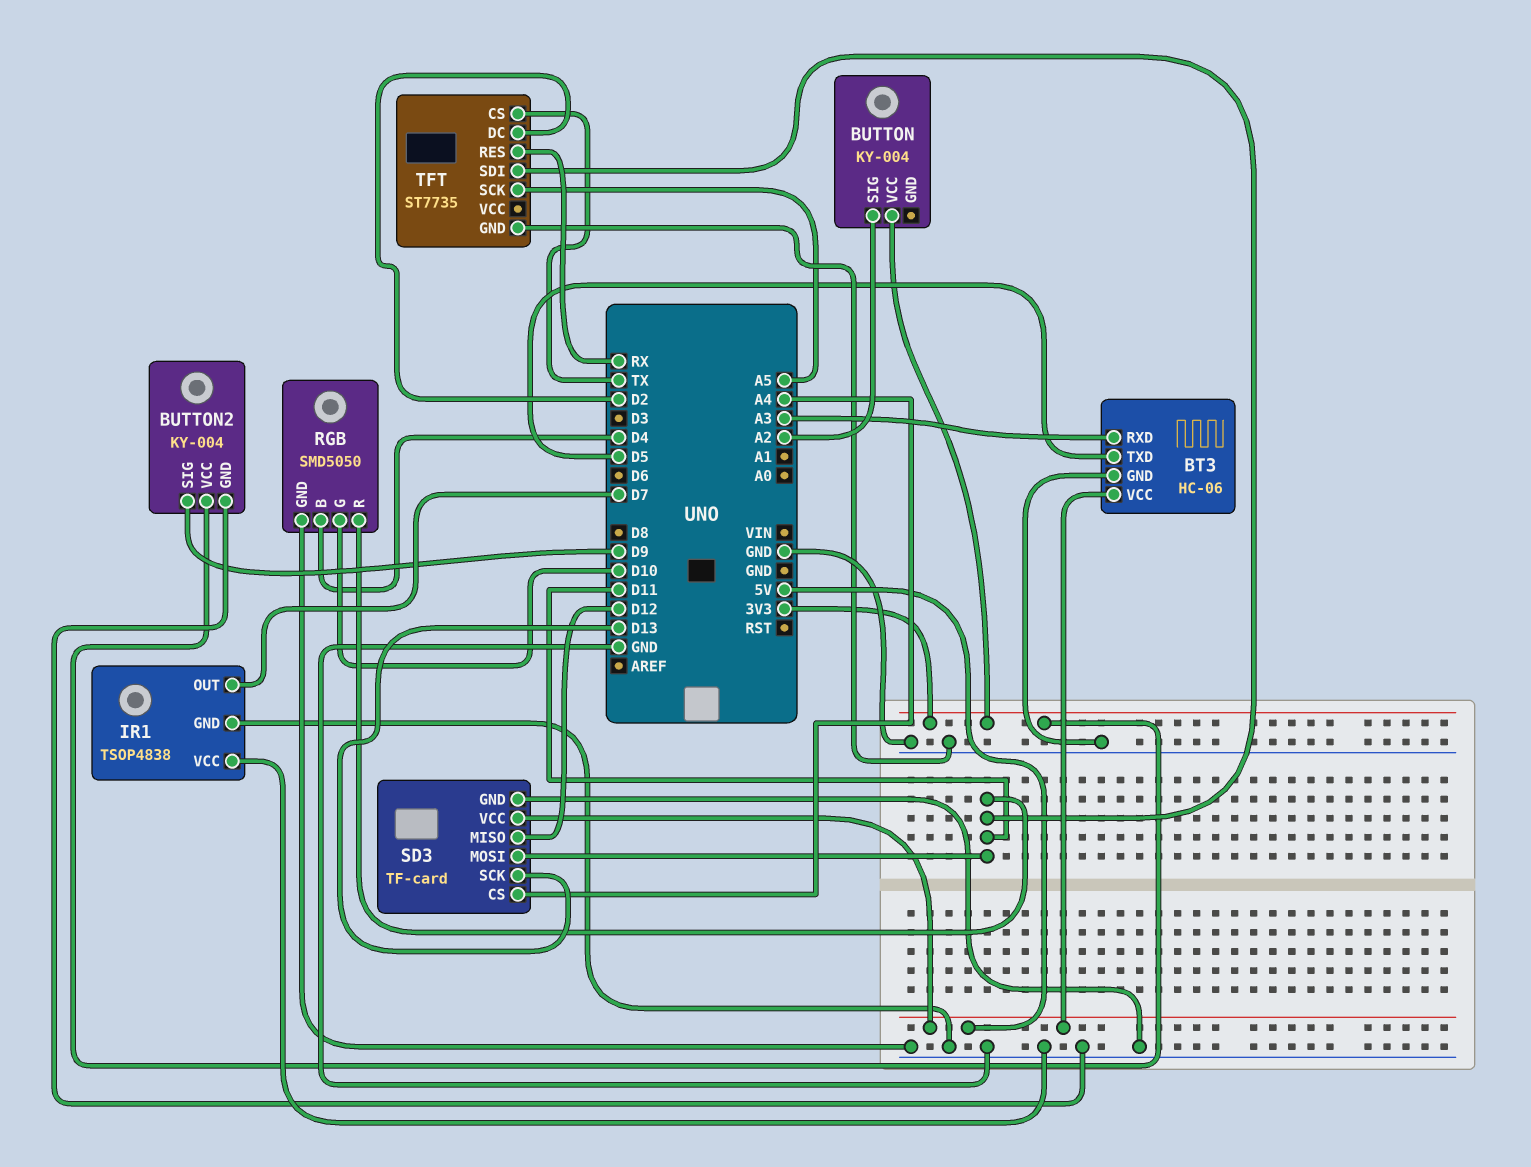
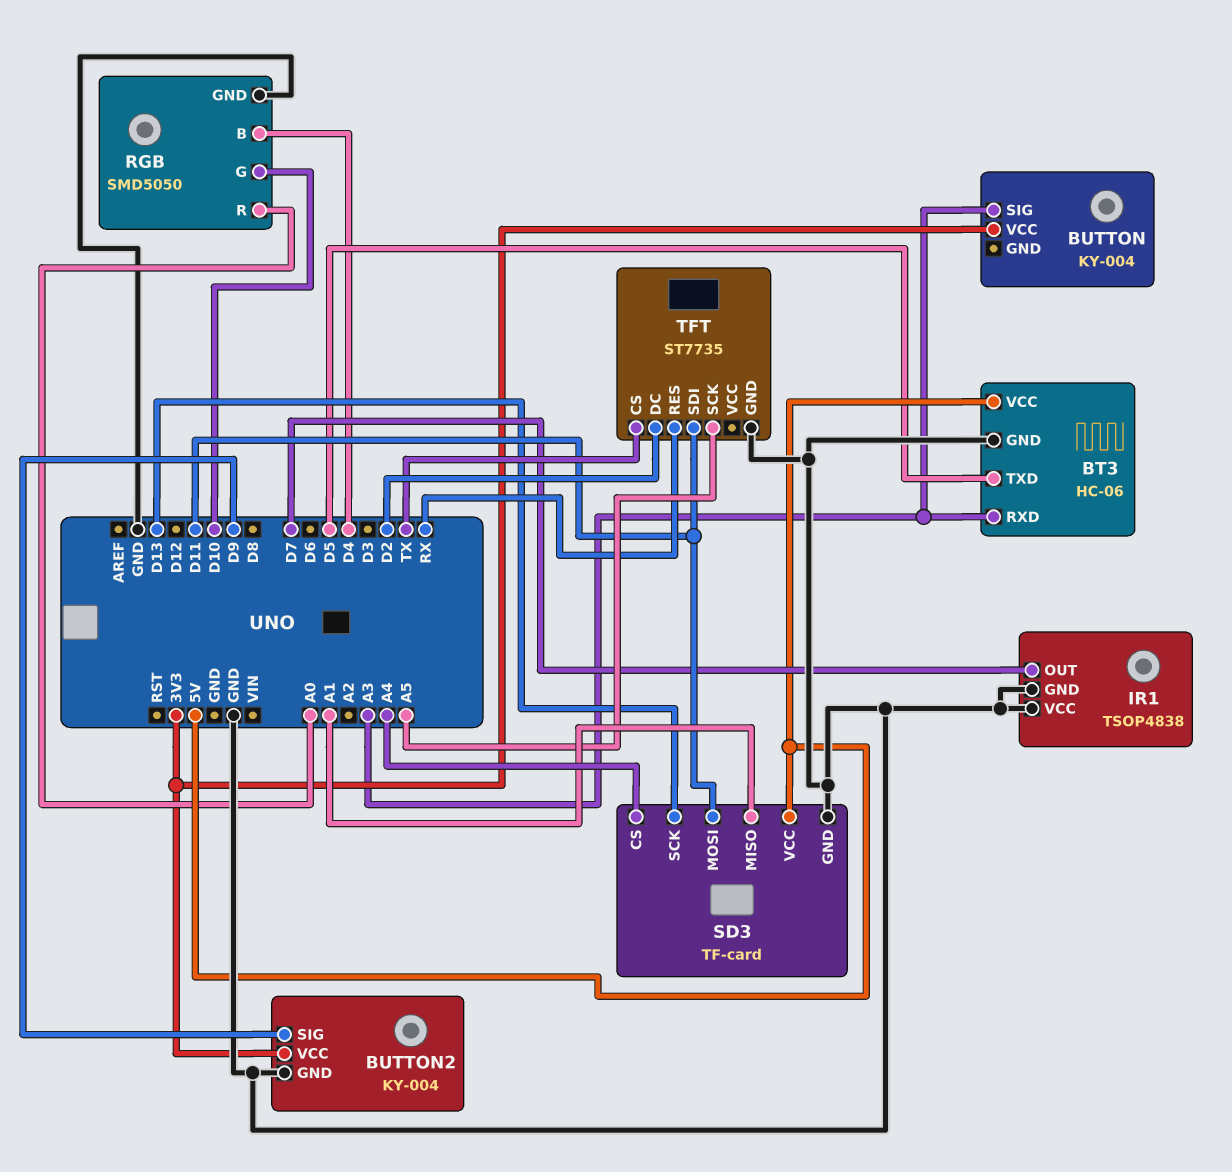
BUTTON pin SIG: A2 -> A3
RGB pin R: D11 -> A0
SD3 pin MISO: D12 -> A1

